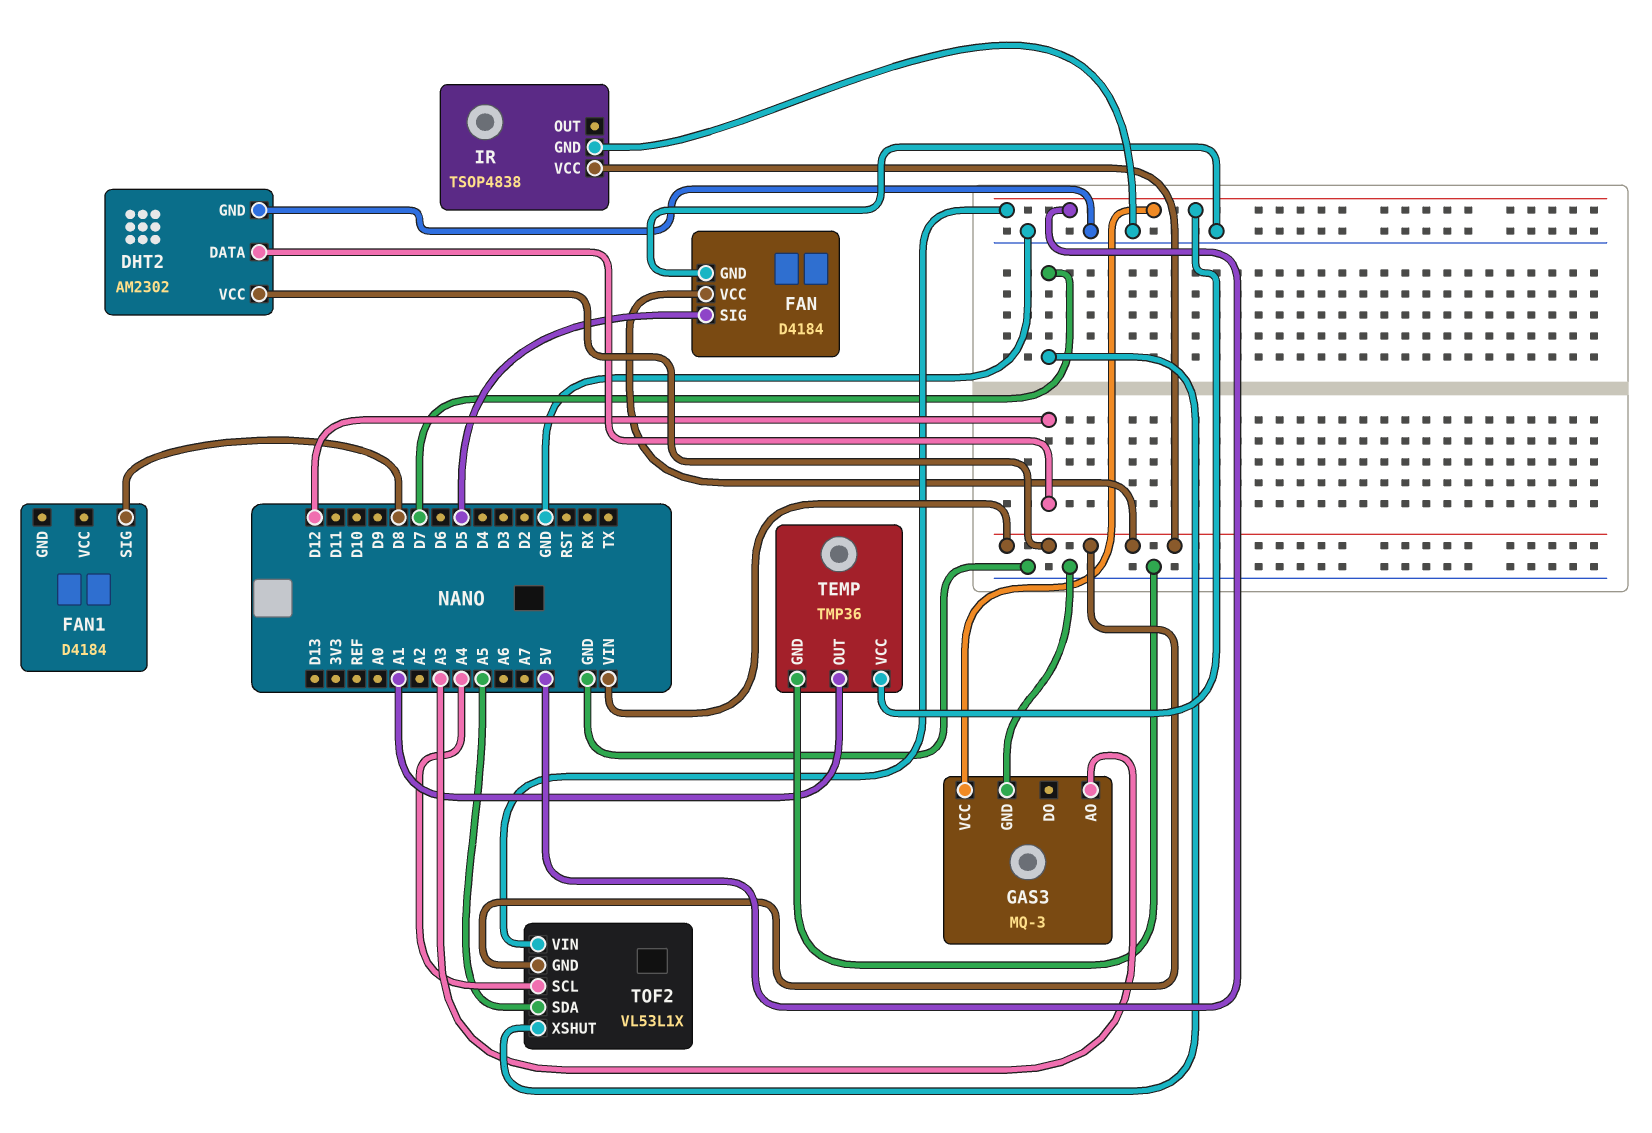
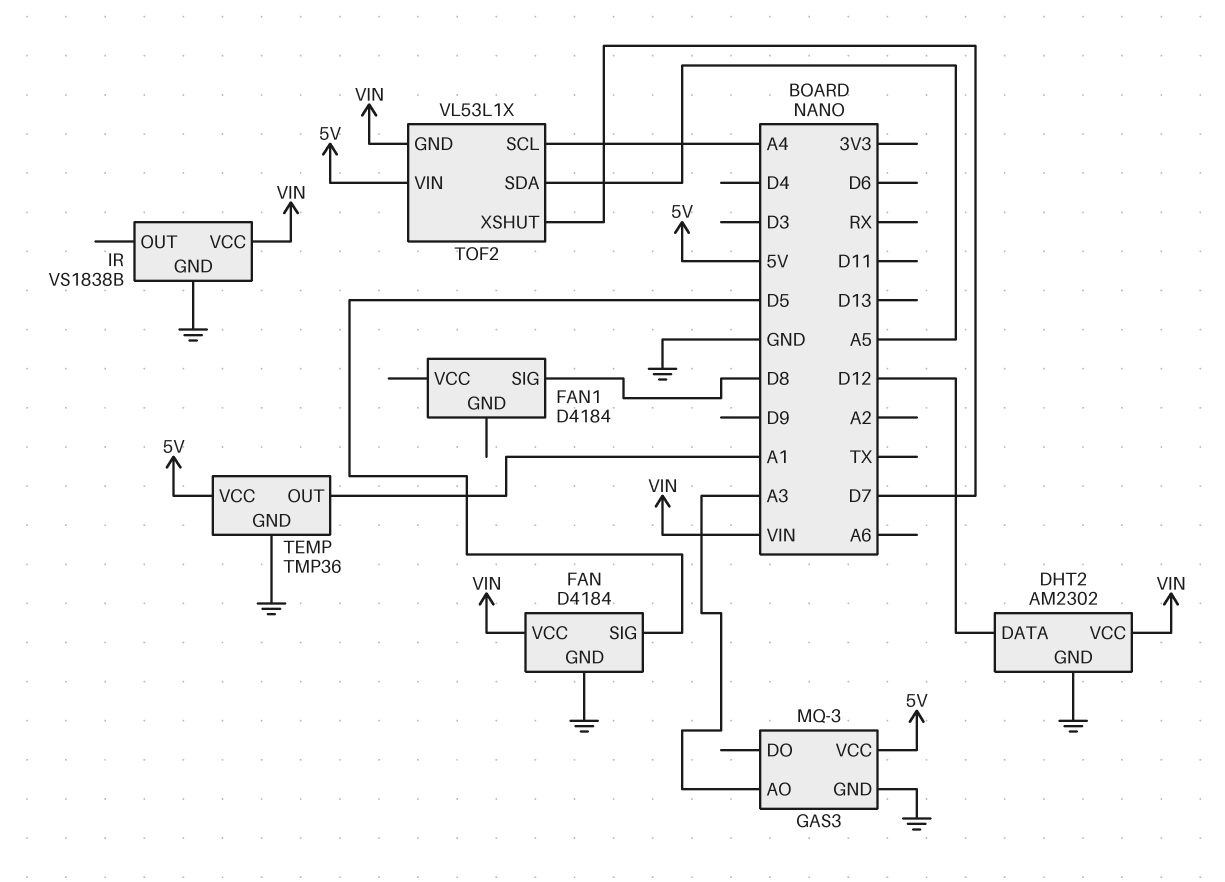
IR: TSOP4838 -> VS1838B

